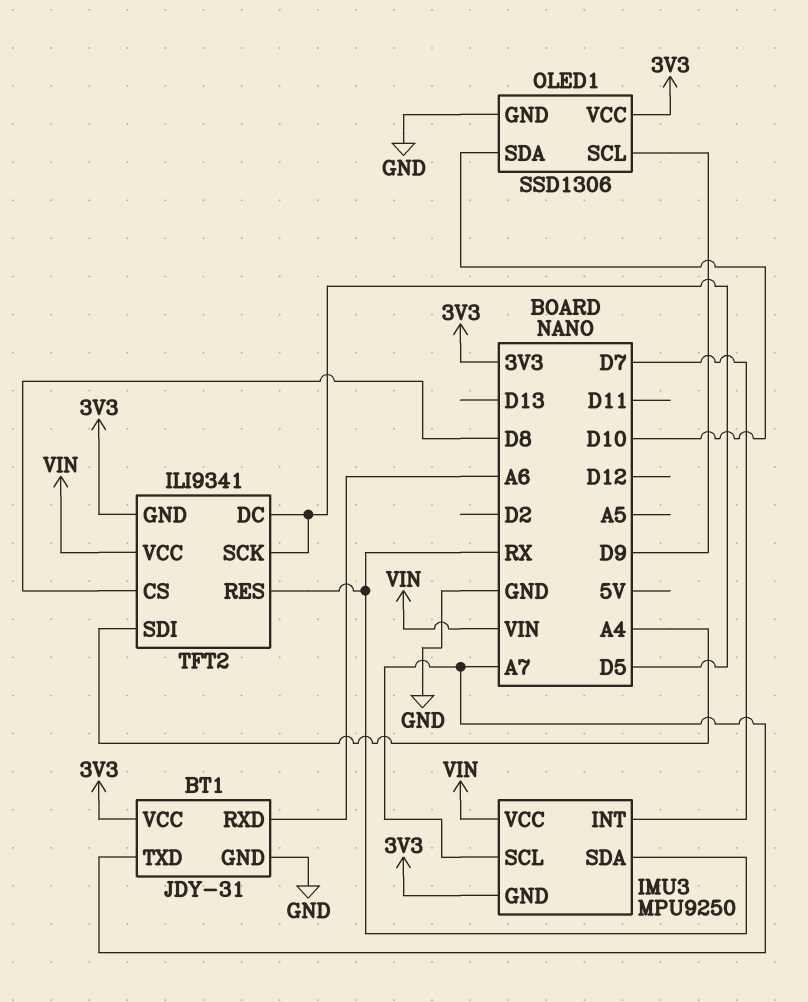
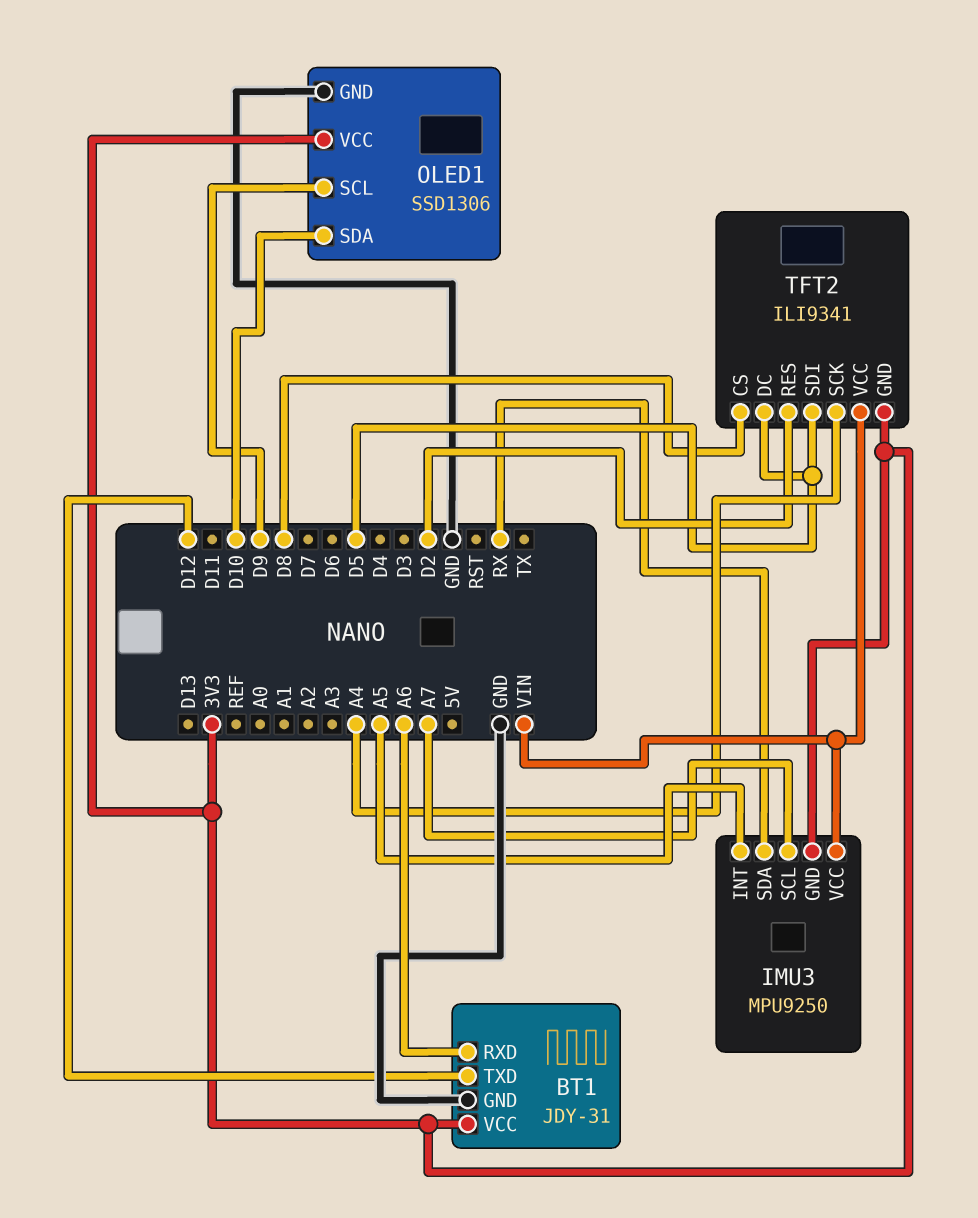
BT1 pin TXD: A7 -> D12
IMU3 pin INT: D7 -> A5
TFT2 pin RES: RX -> D2
TFT2 pin SCK: D5 -> A4
TFT2 pin SDI: A4 -> D5

